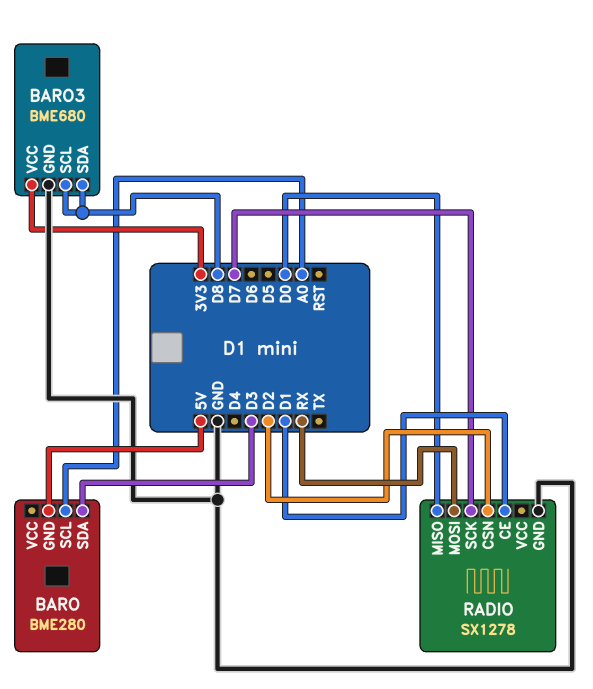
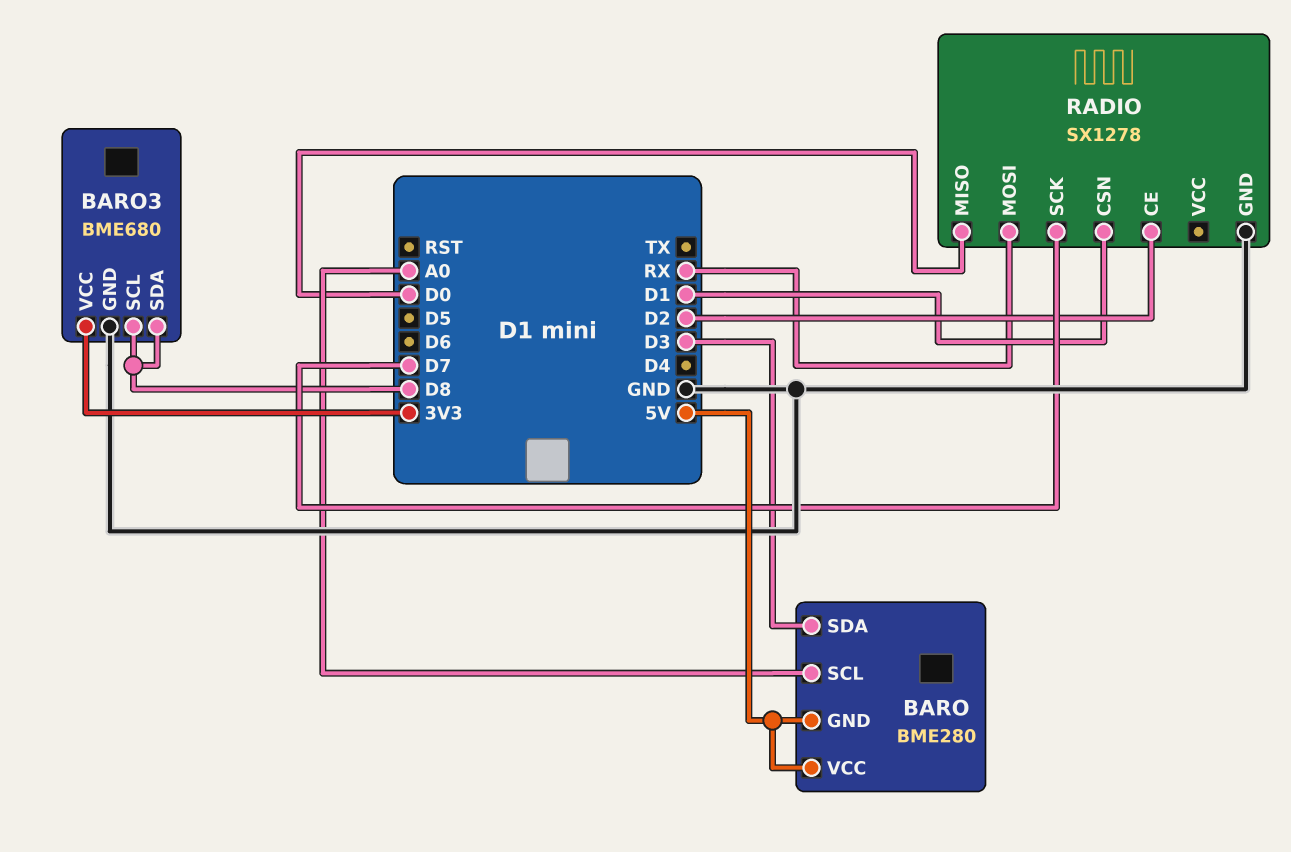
BARO pin VCC: none -> 5V
RADIO pin CE: D1 -> D2
RADIO pin CSN: D2 -> D1

